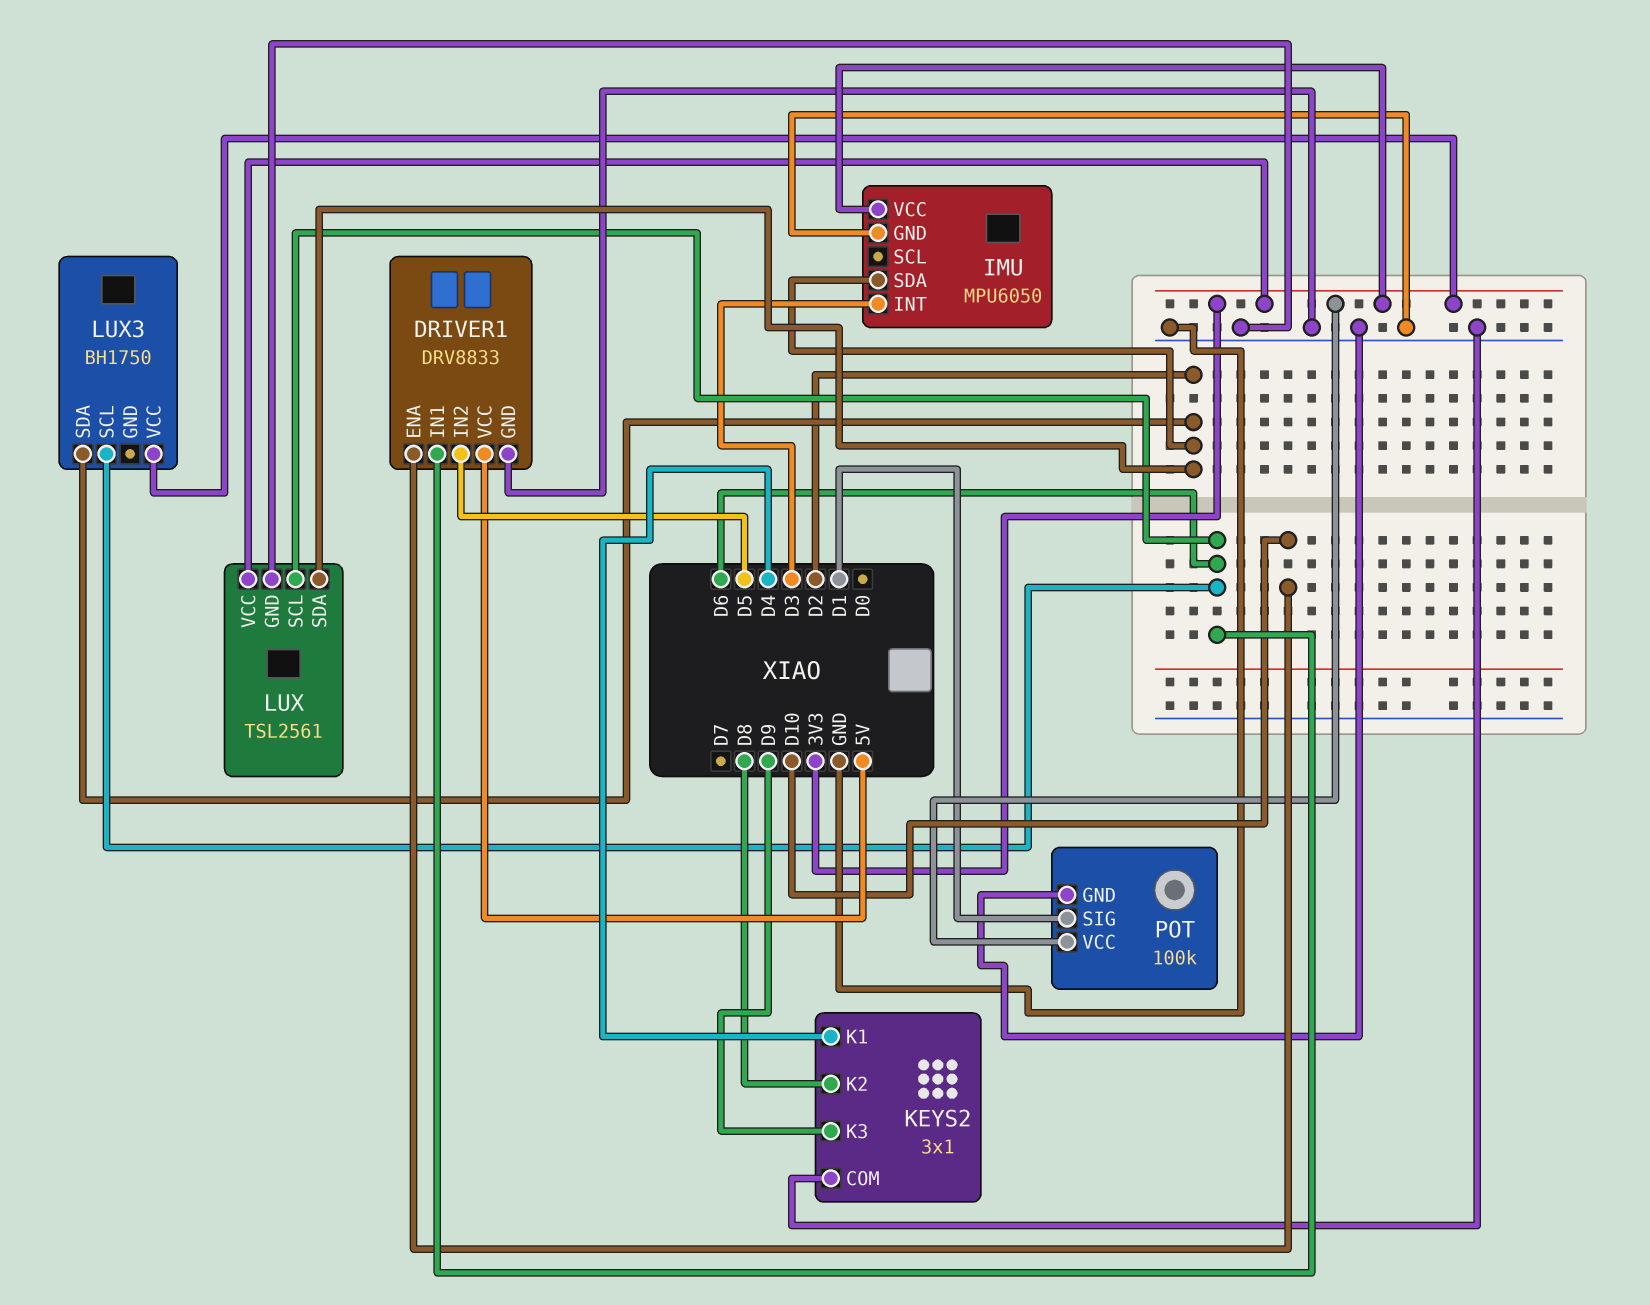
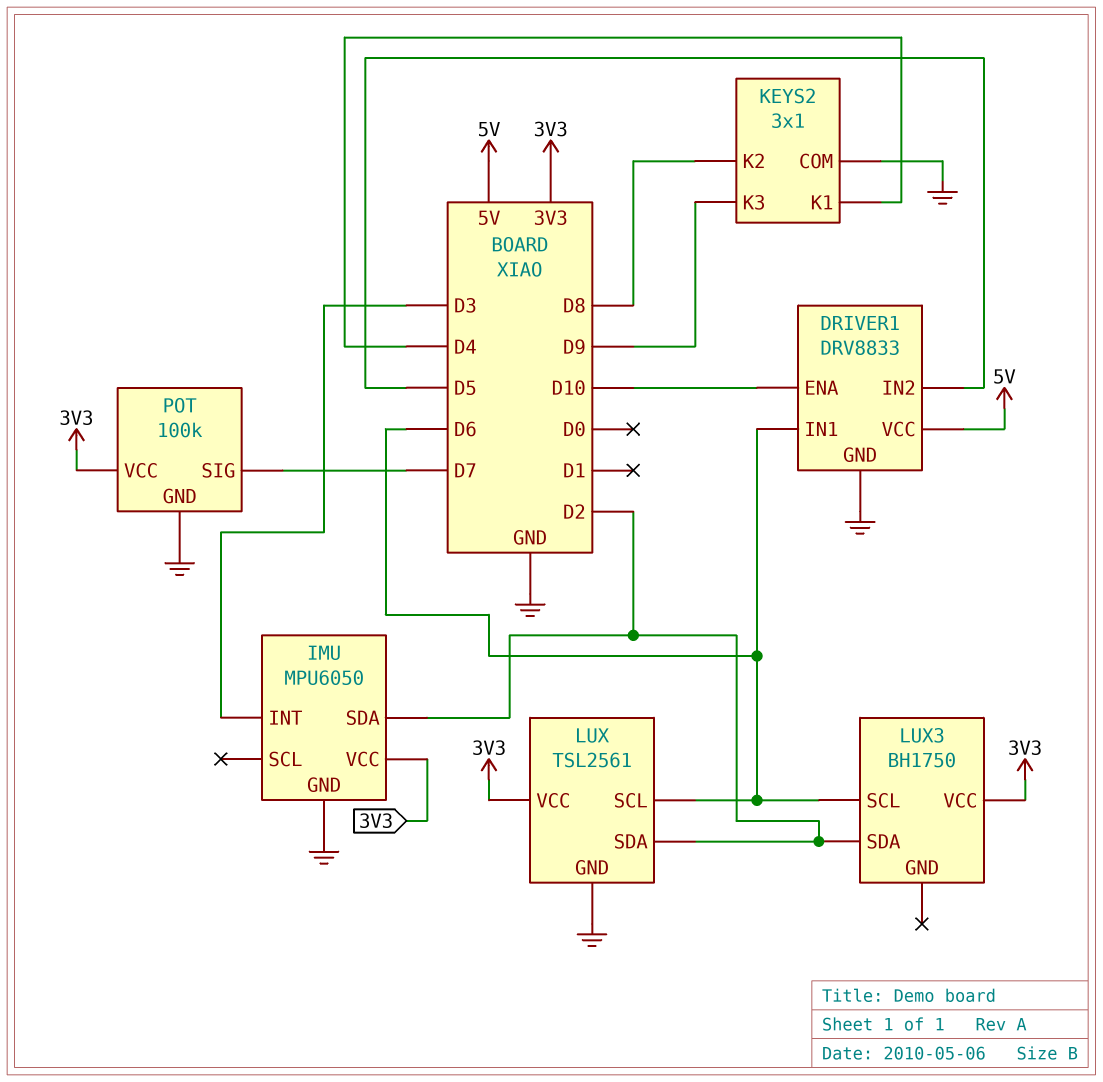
POT pin SIG: D1 -> D7

